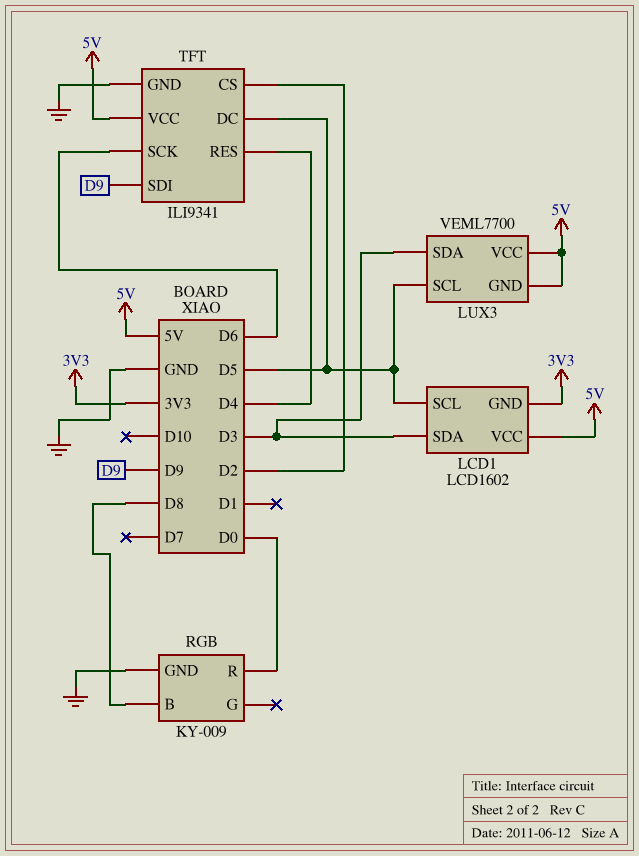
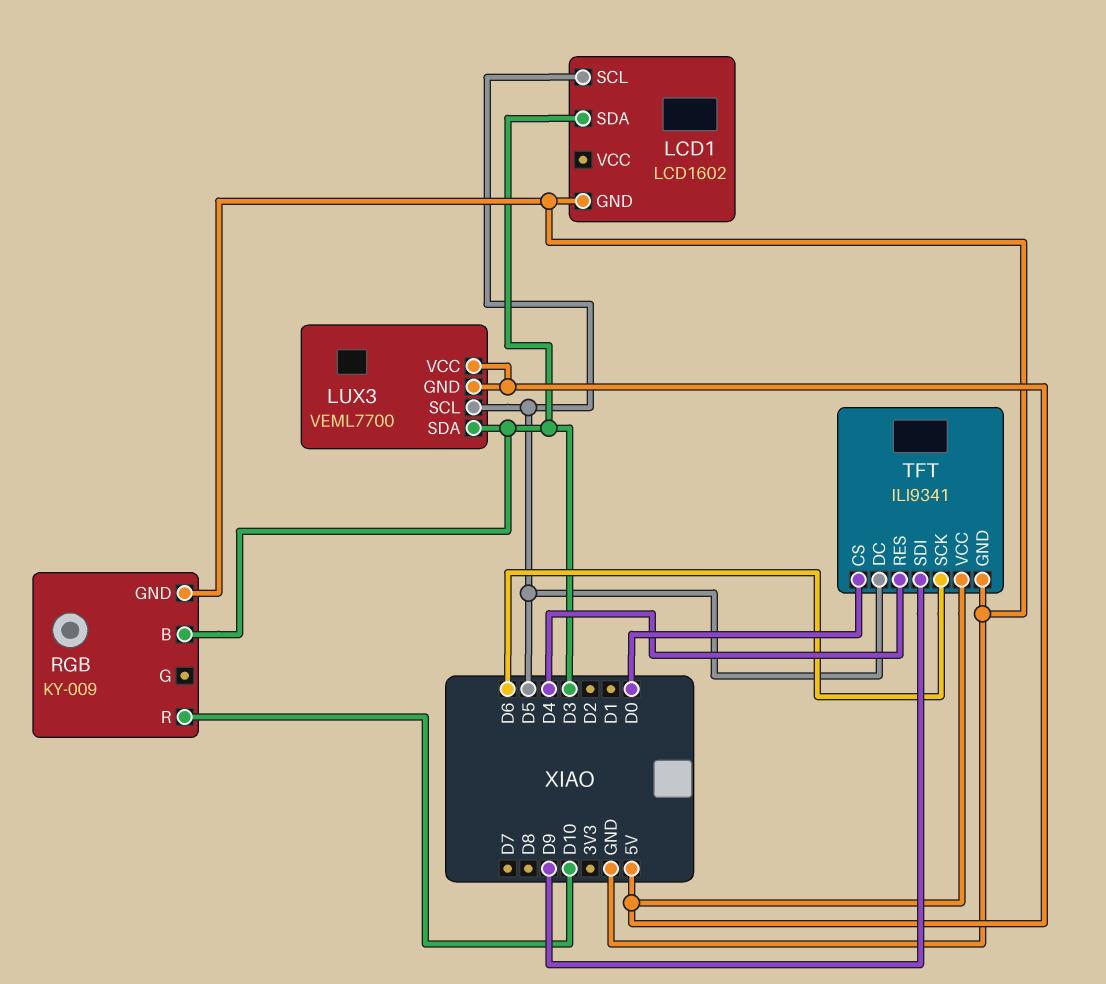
LCD1 pin GND: 3V3 -> GND
LCD1 pin VCC: 5V -> none
RGB pin B: D8 -> D3
RGB pin R: D0 -> D10
TFT pin CS: D2 -> D0

